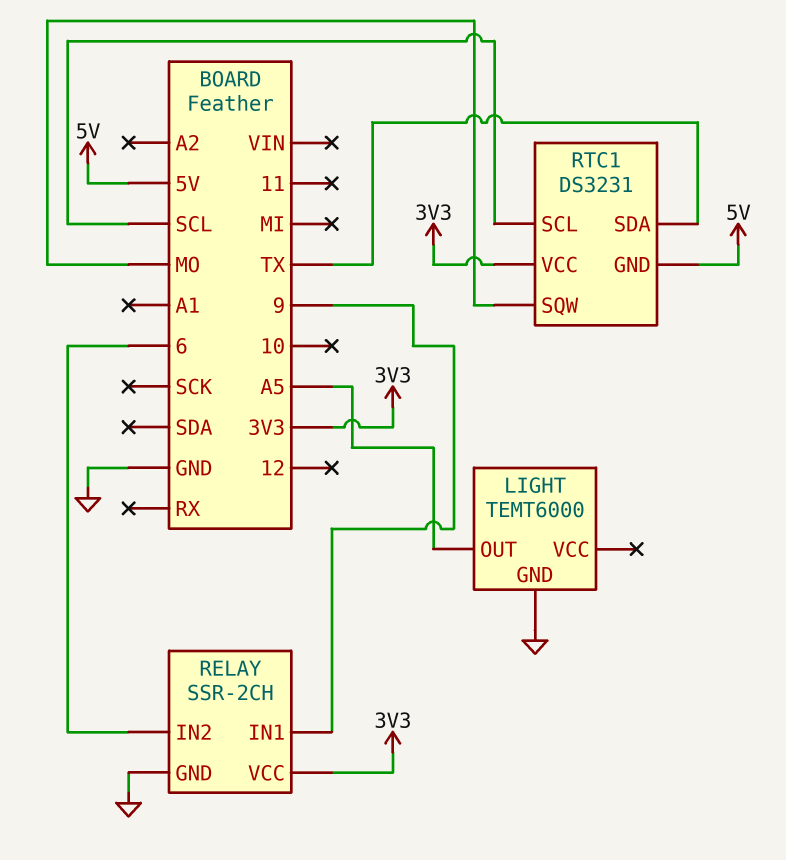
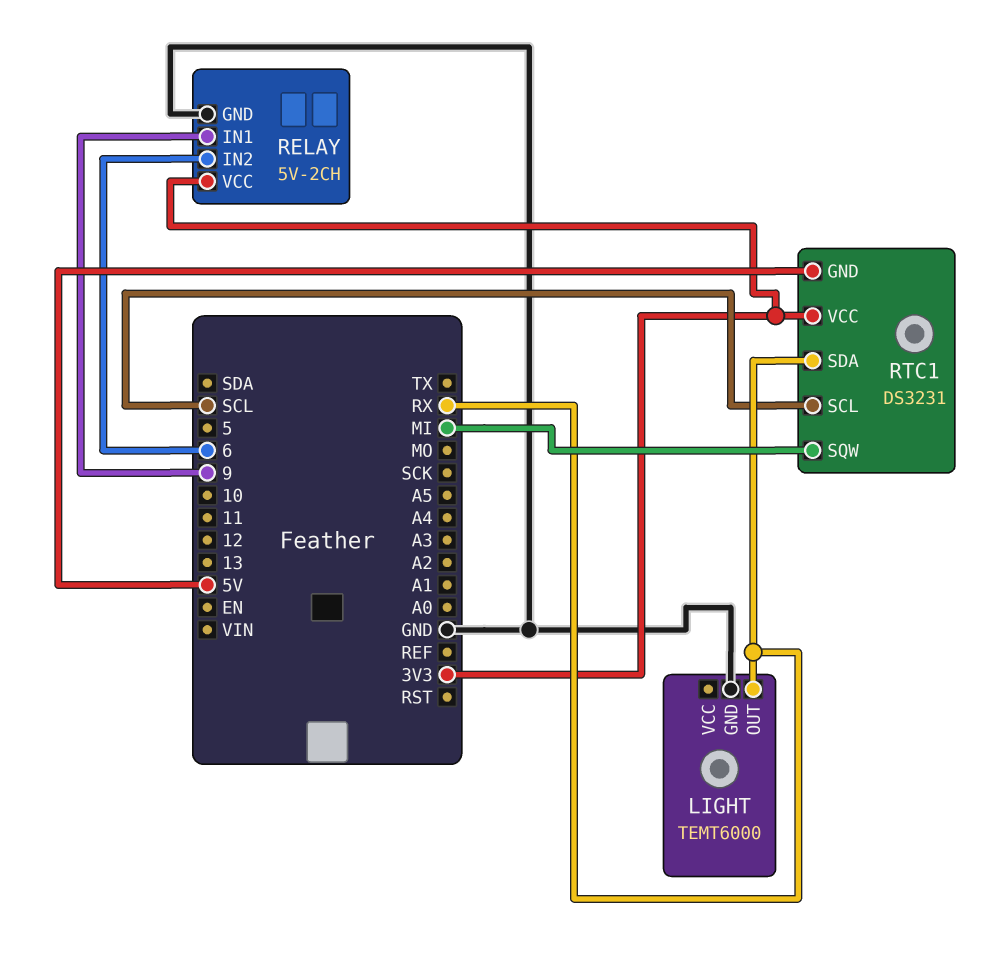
LIGHT pin OUT: A5 -> RX
RELAY: SSR-2CH -> 5V-2CH
RTC1 pin SDA: TX -> RX
RTC1 pin SQW: MO -> MI

